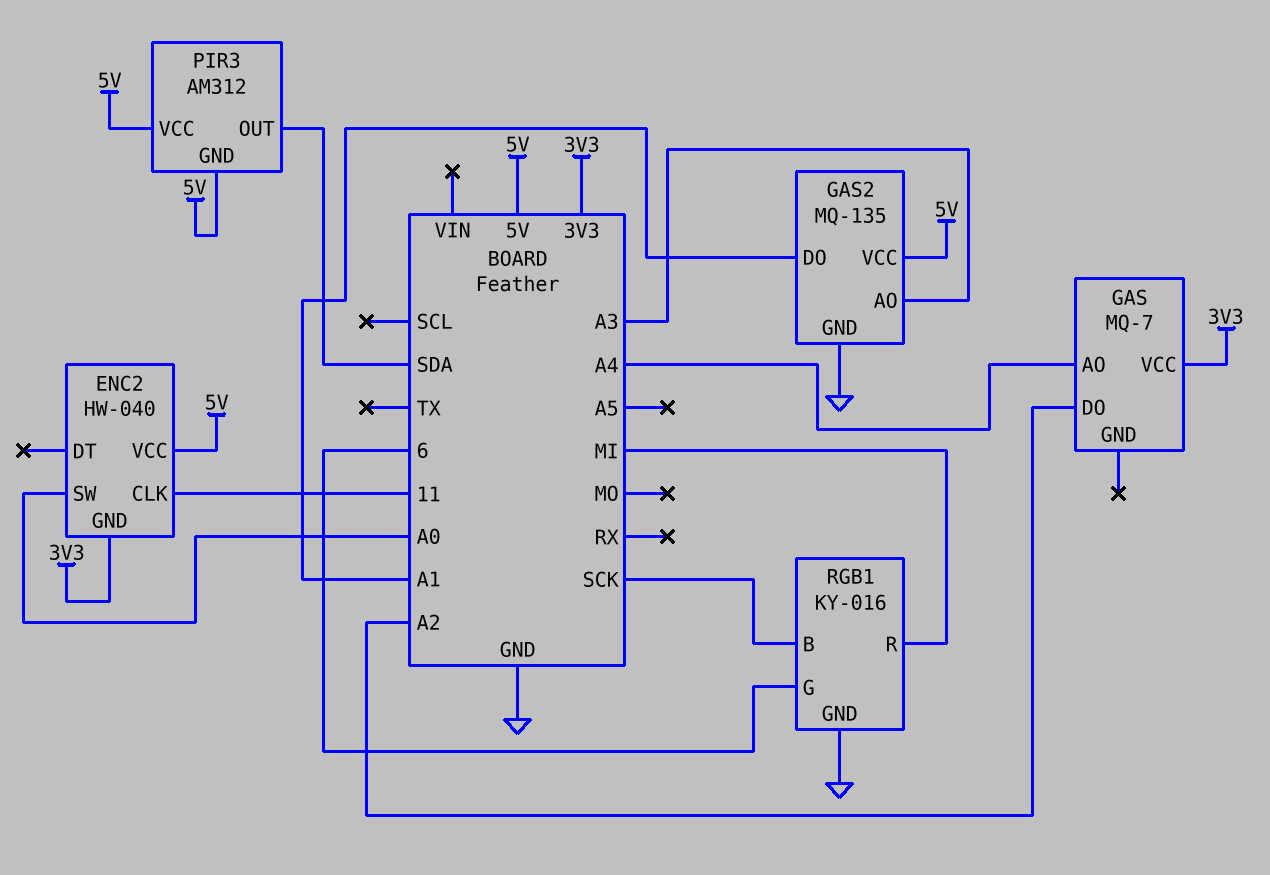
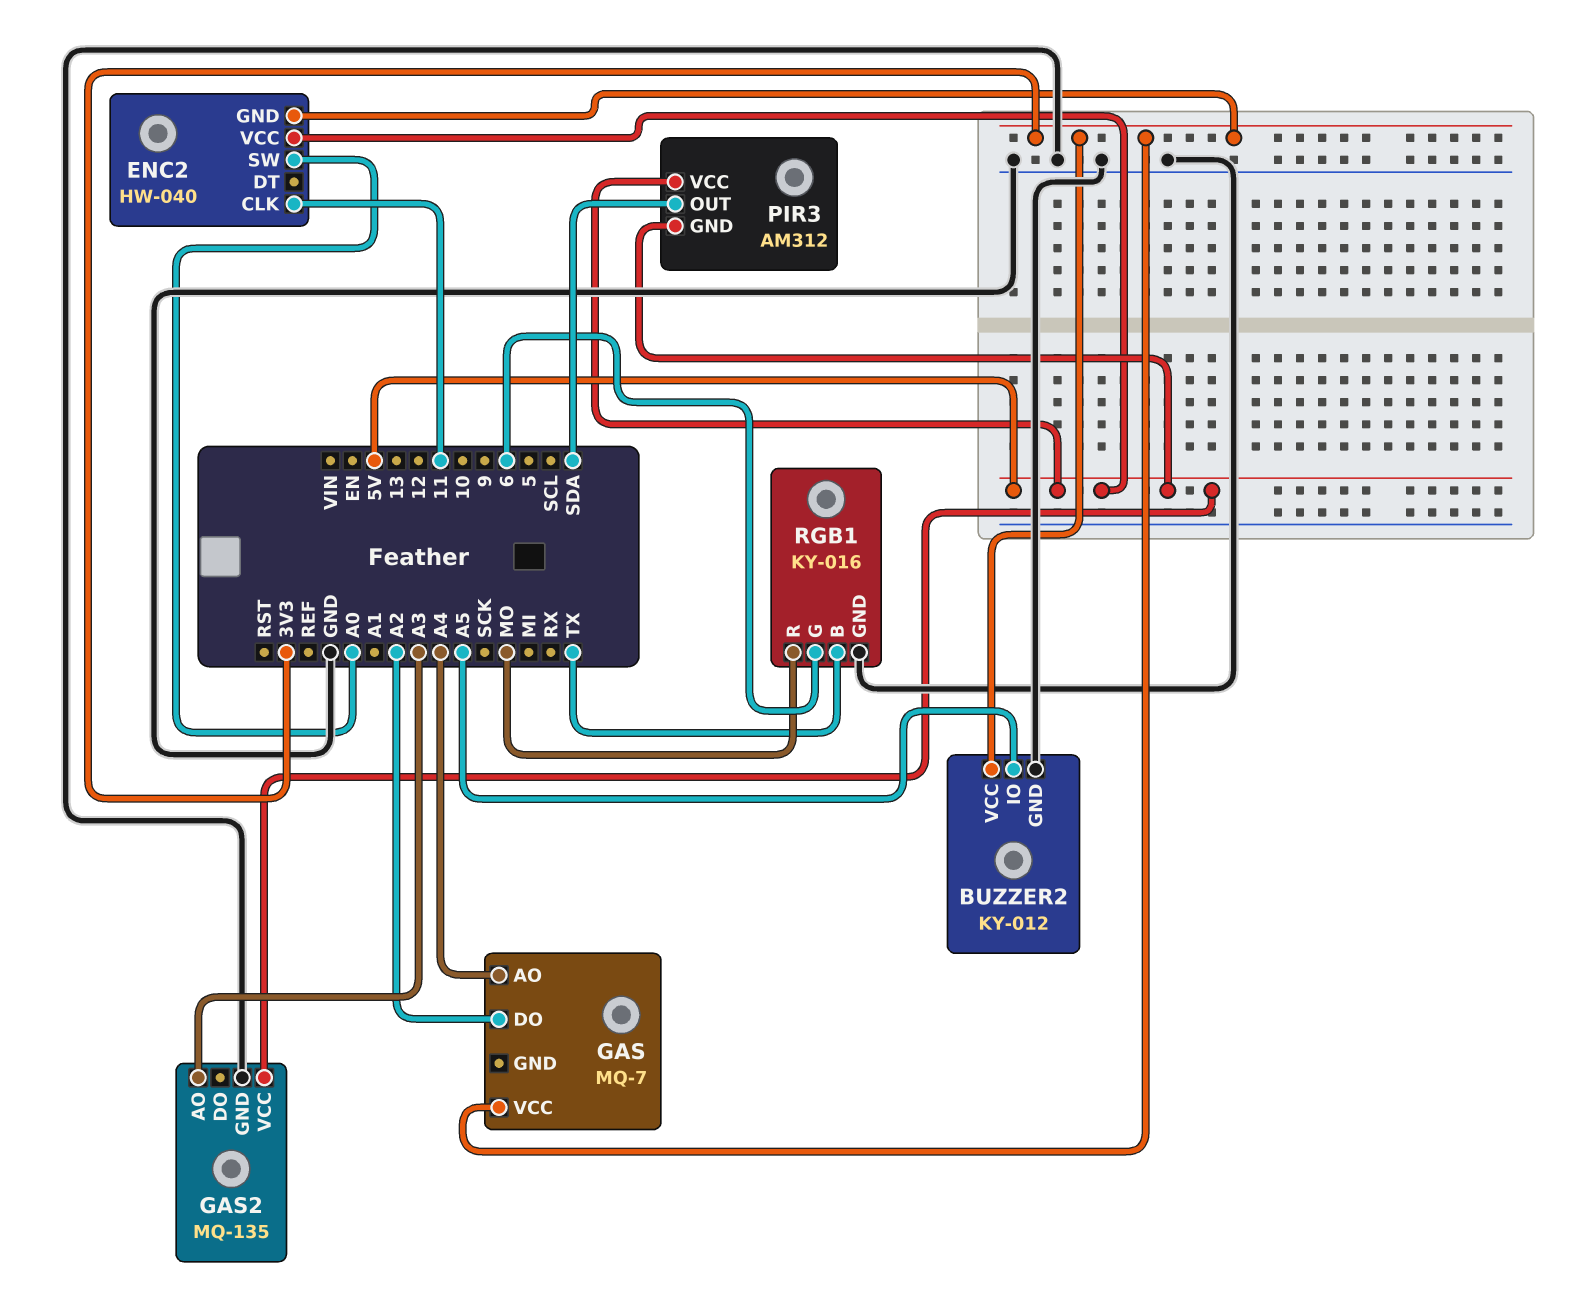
BUZZER2: none -> KY-012
BUZZER2 pin GND: none -> GND
BUZZER2 pin IO: none -> A5
BUZZER2 pin VCC: none -> 3V3
GAS2 pin DO: A1 -> none
RGB1 pin B: SCK -> TX
RGB1 pin R: MI -> MO

